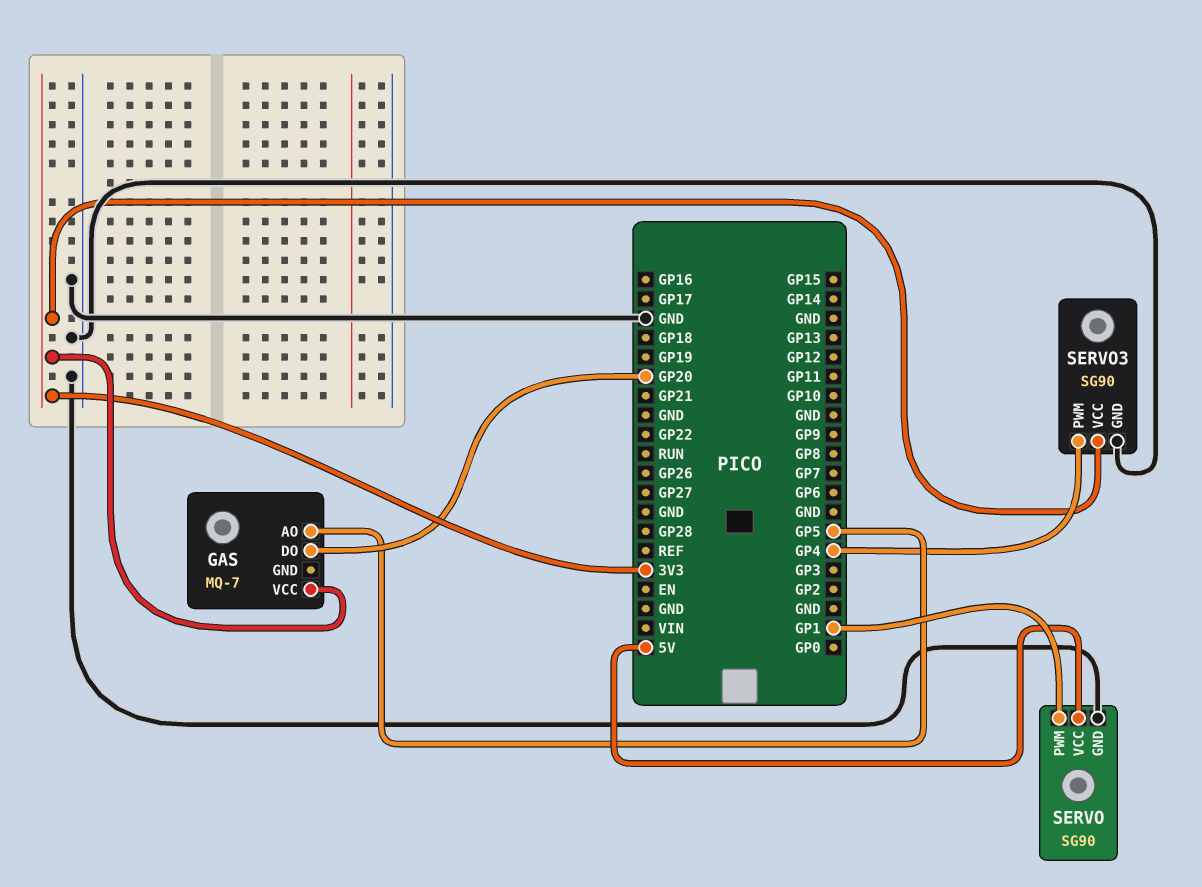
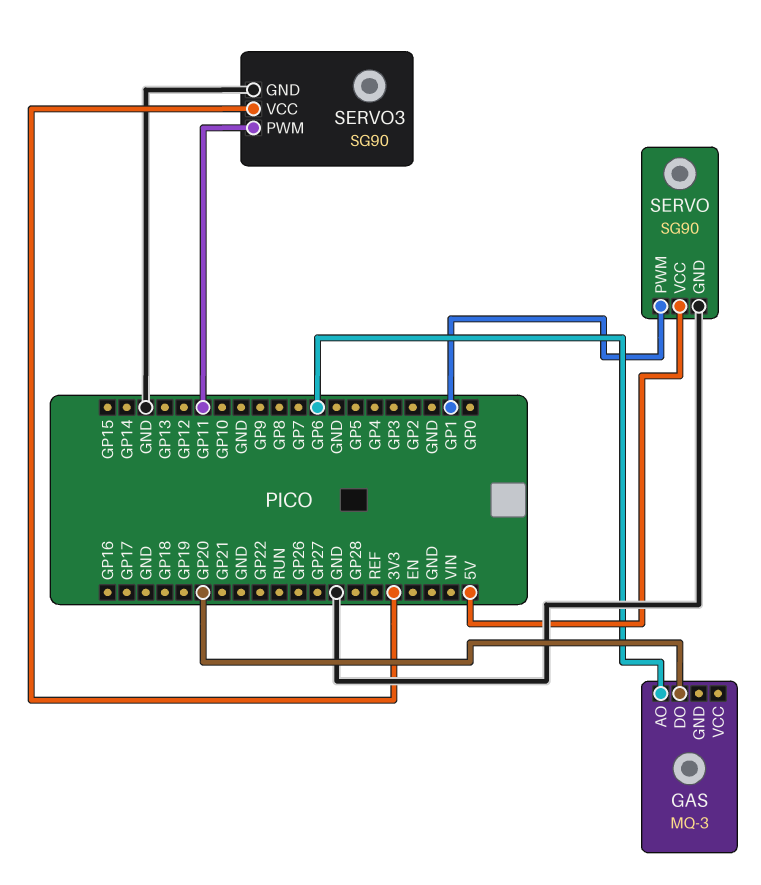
GAS: MQ-7 -> MQ-3
GAS pin AO: GP5 -> GP6
GAS pin VCC: 3V3 -> none
SERVO3 pin PWM: GP4 -> GP11

